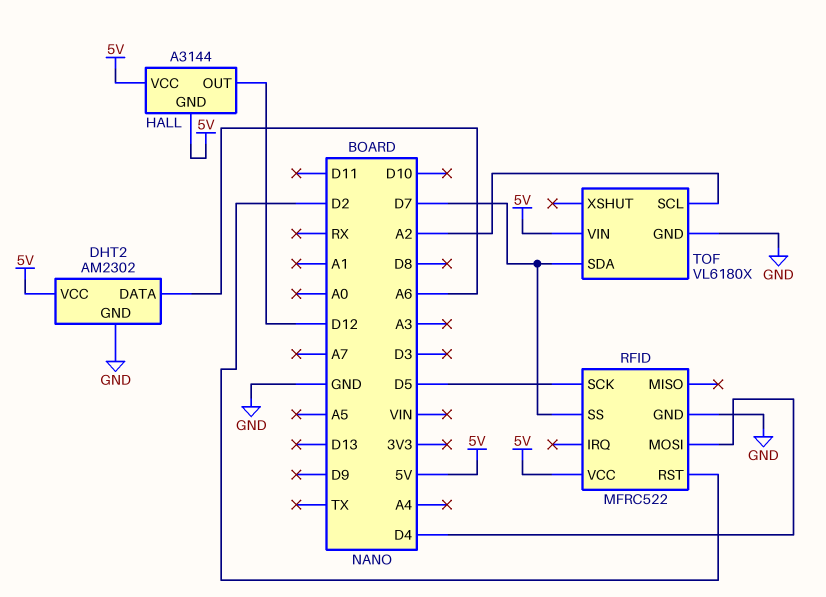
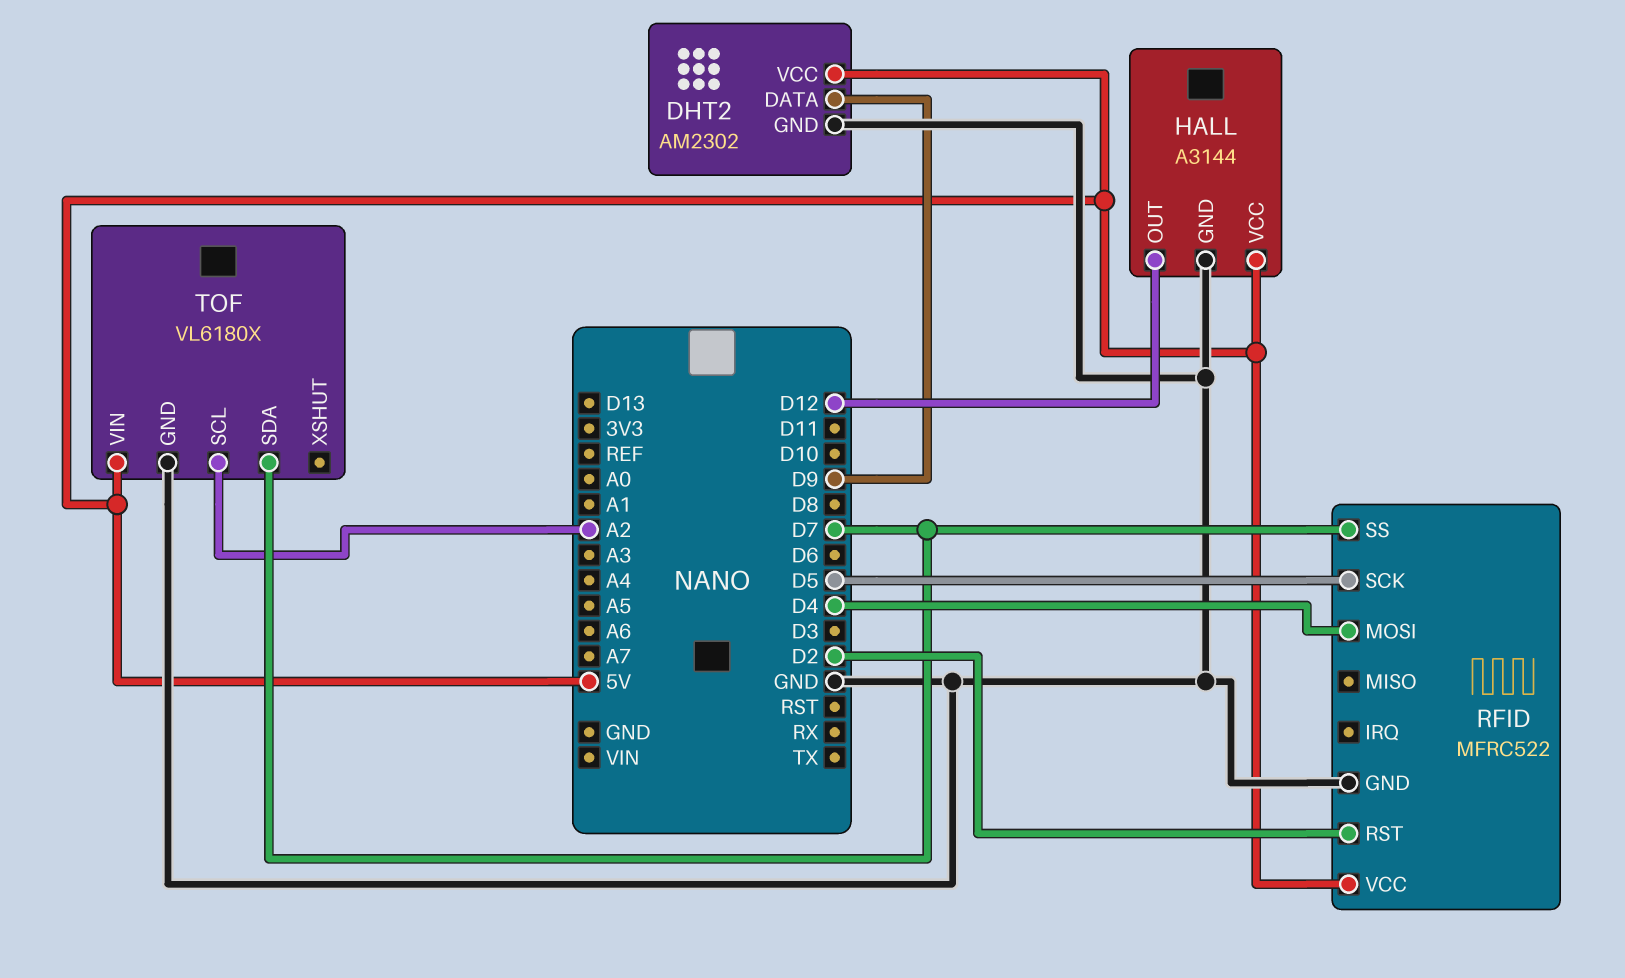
DHT2 pin DATA: A6 -> D9
HALL pin GND: 5V -> GND

